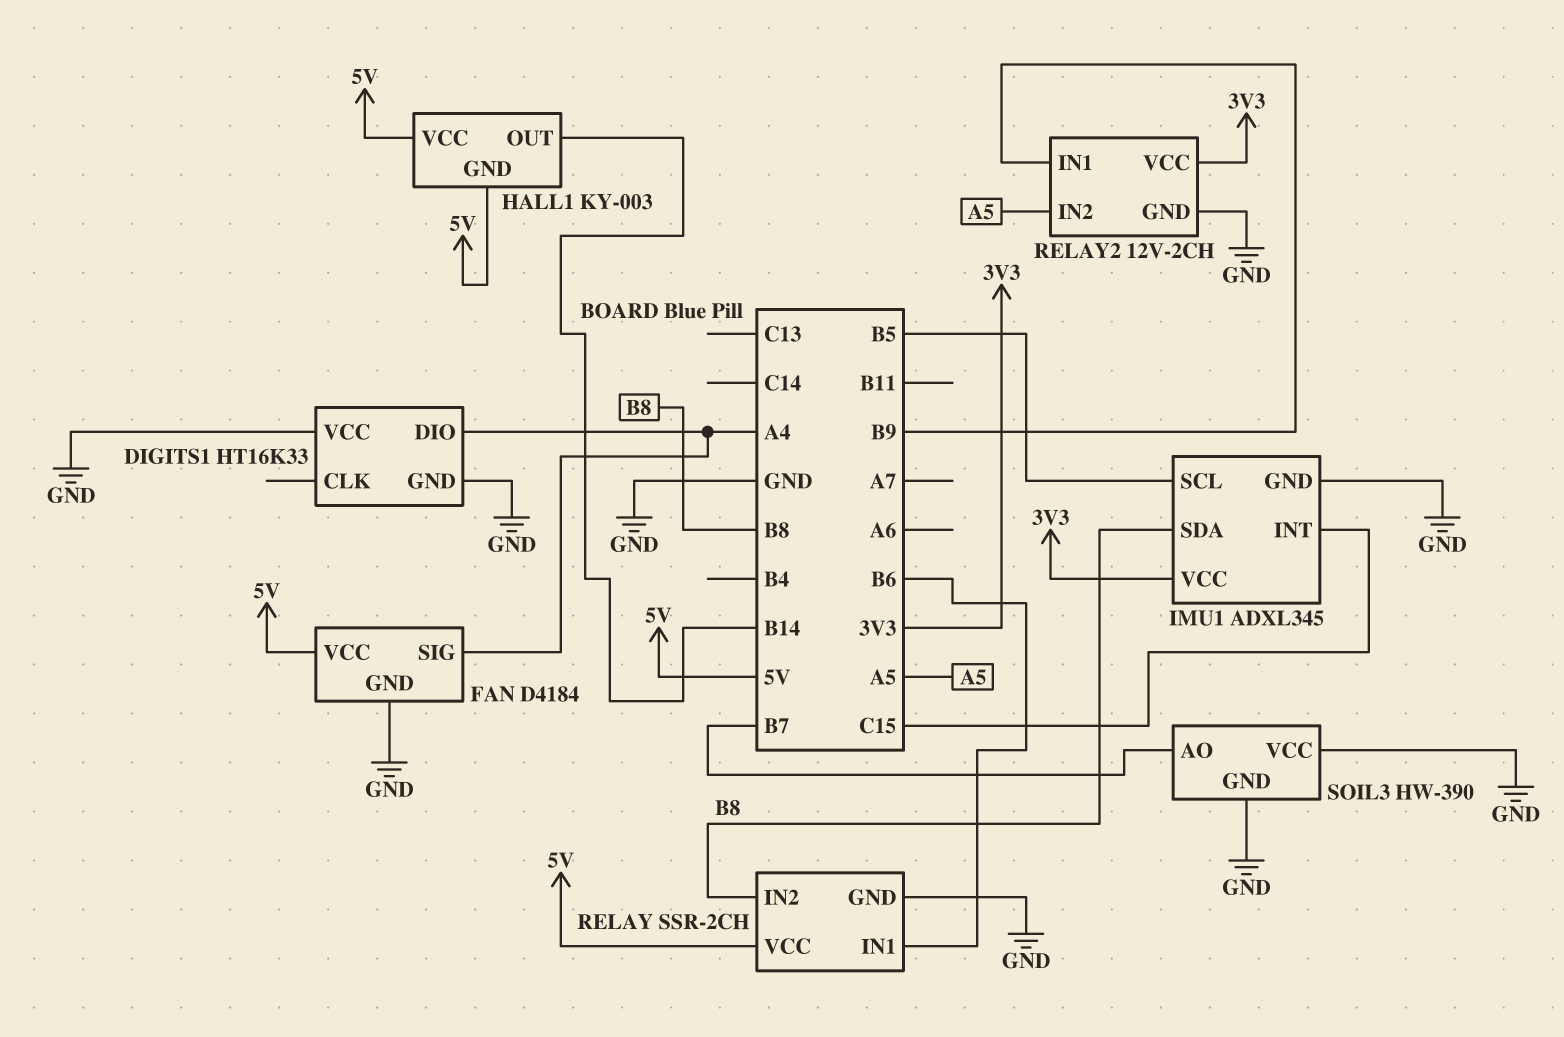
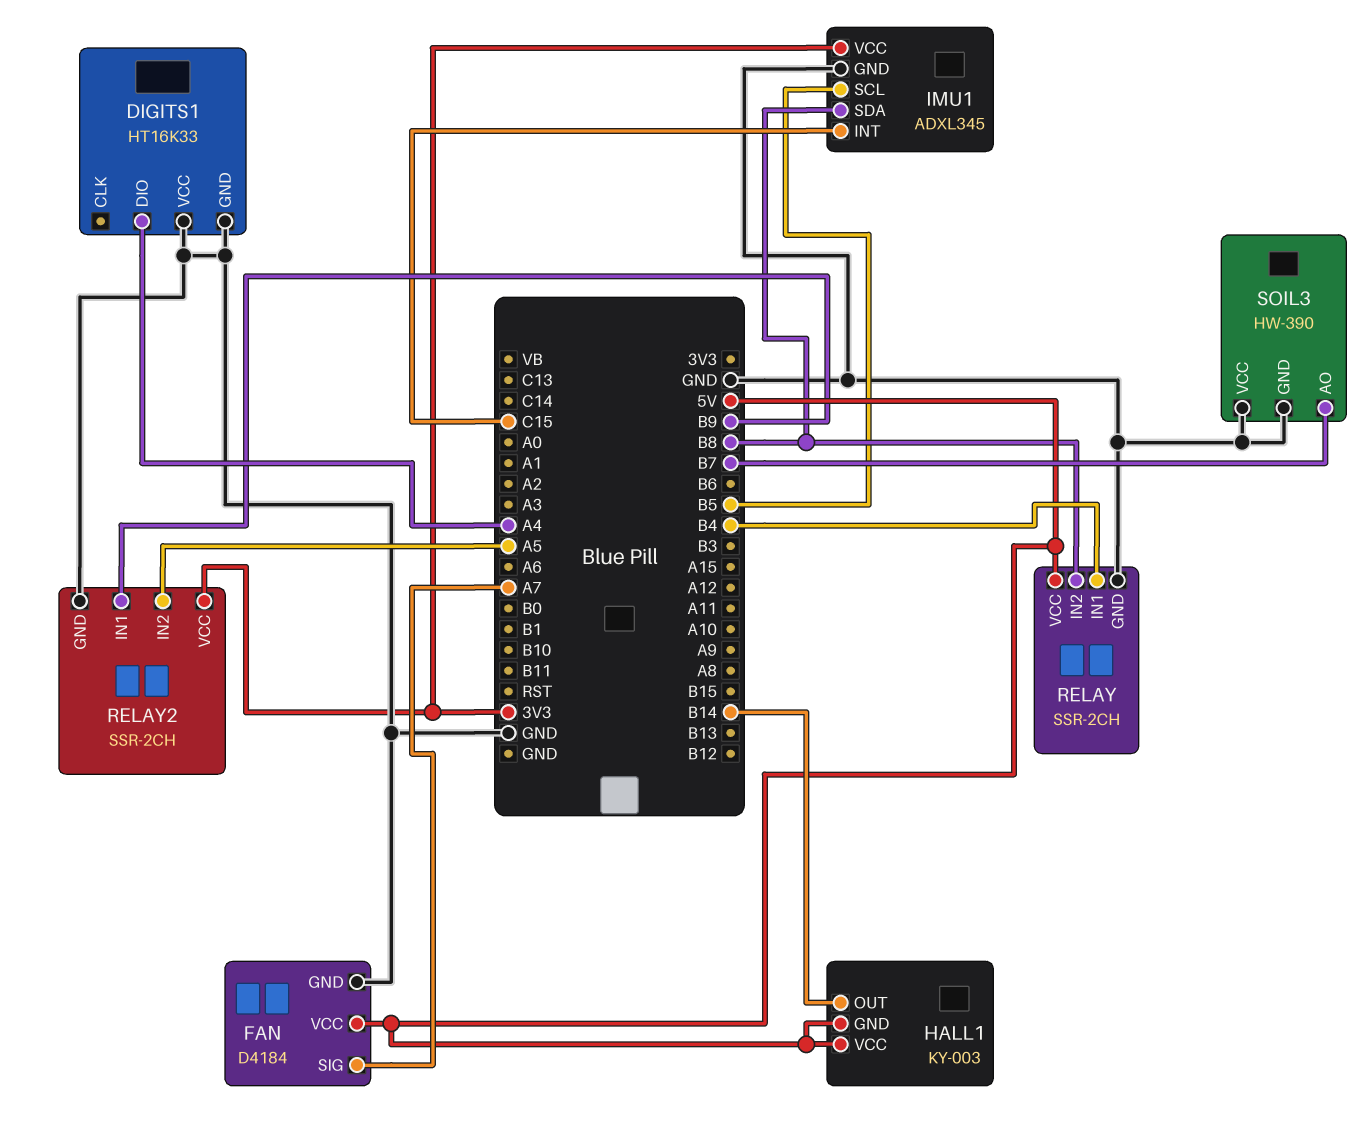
FAN pin SIG: A4 -> A7
RELAY pin IN1: B6 -> B4
RELAY2: 12V-2CH -> SSR-2CH

